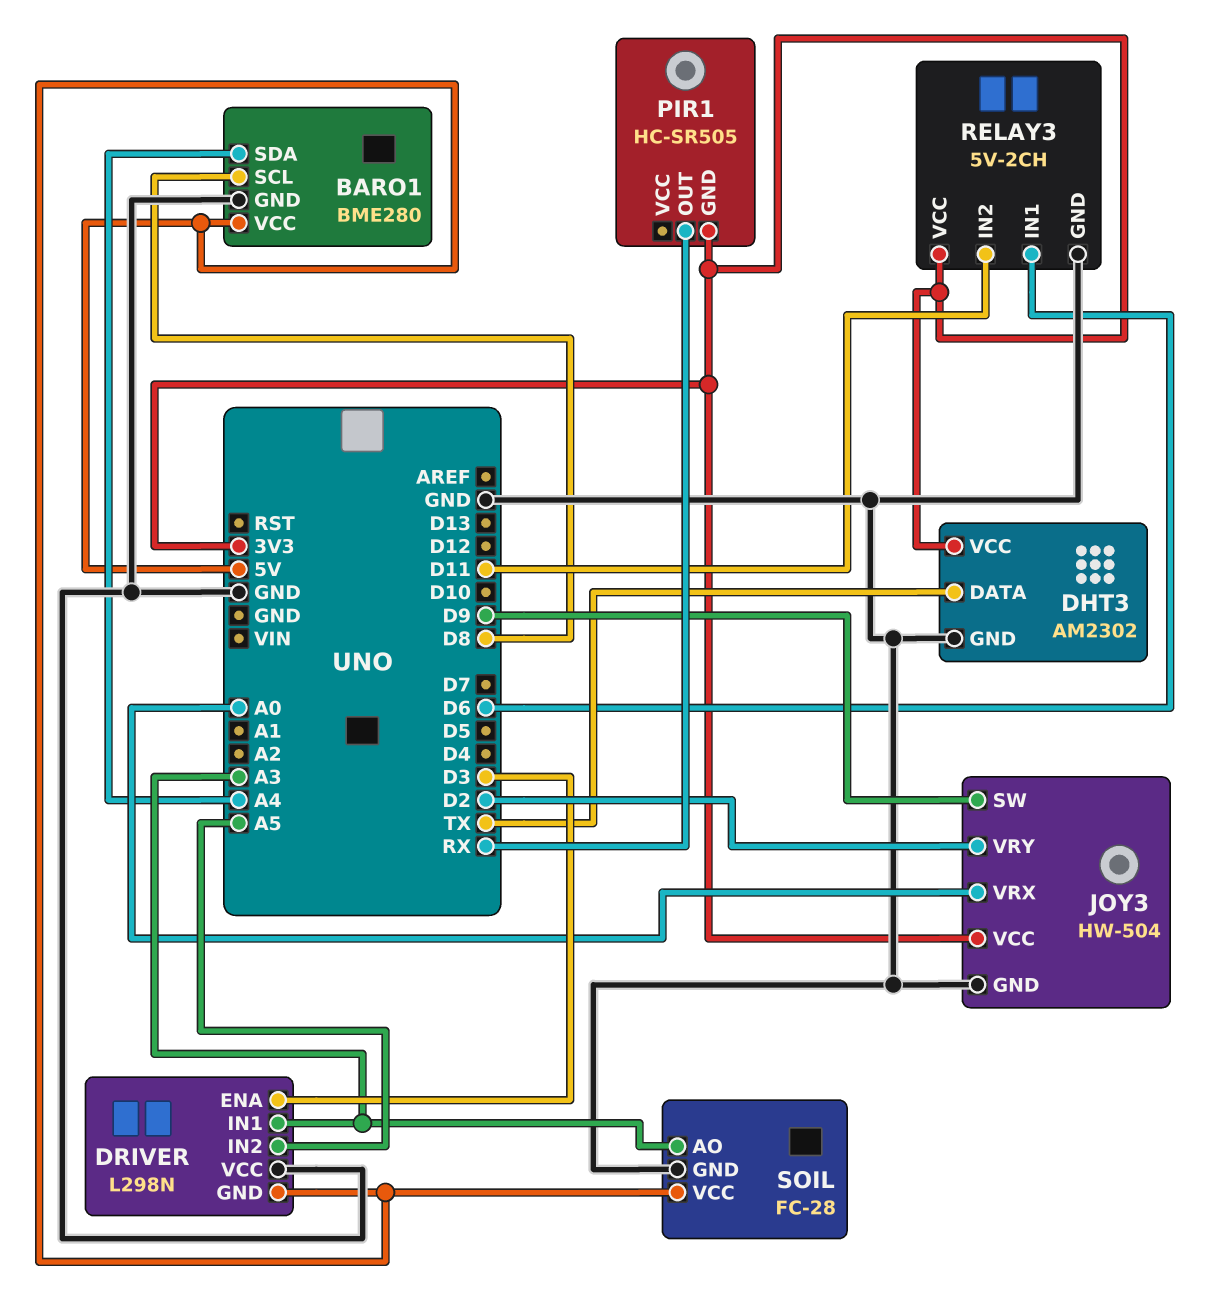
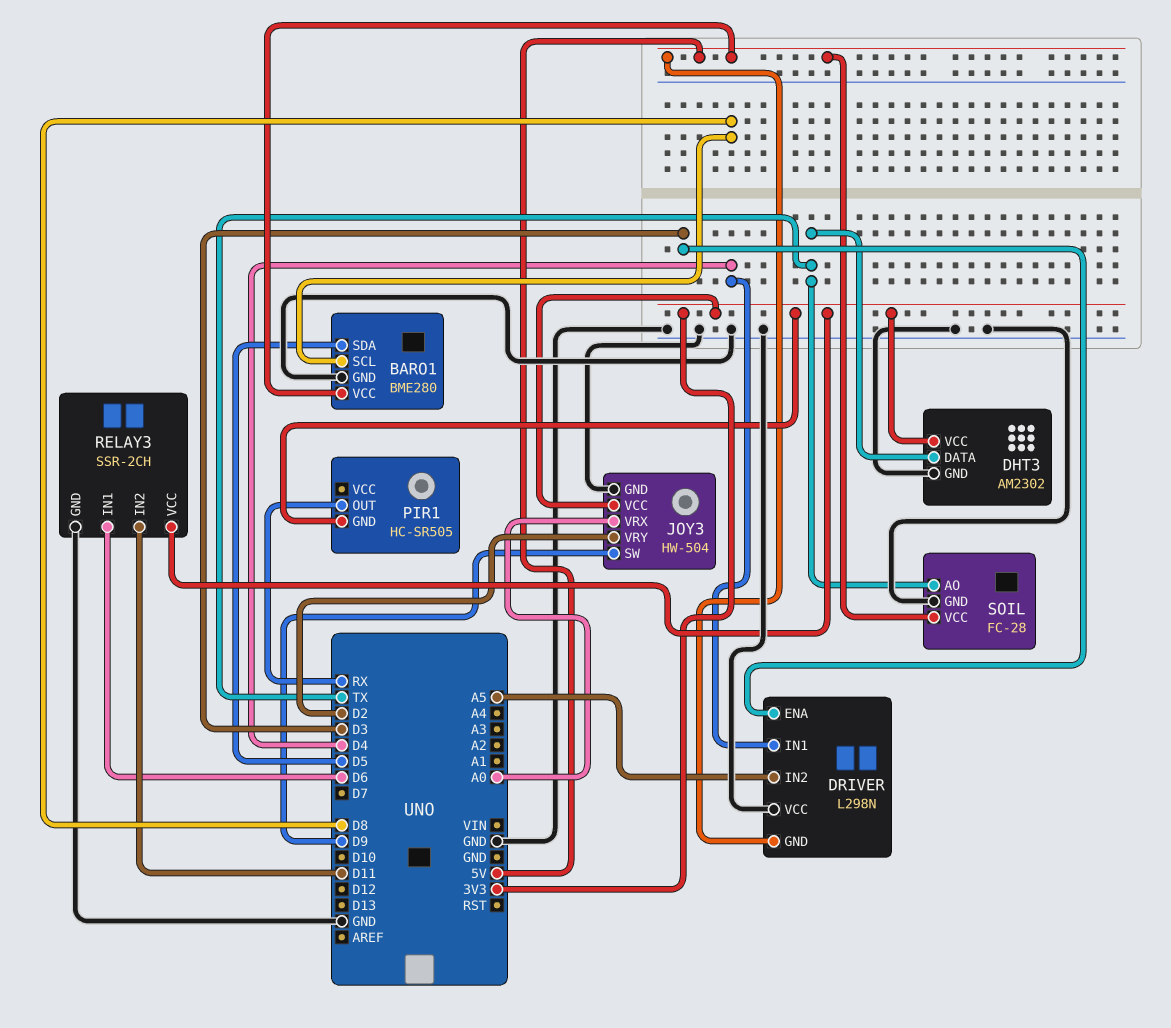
BARO1 pin SDA: A4 -> D5
DRIVER pin IN1: A3 -> D4
RELAY3: 5V-2CH -> SSR-2CH
SOIL pin AO: A3 -> TX

